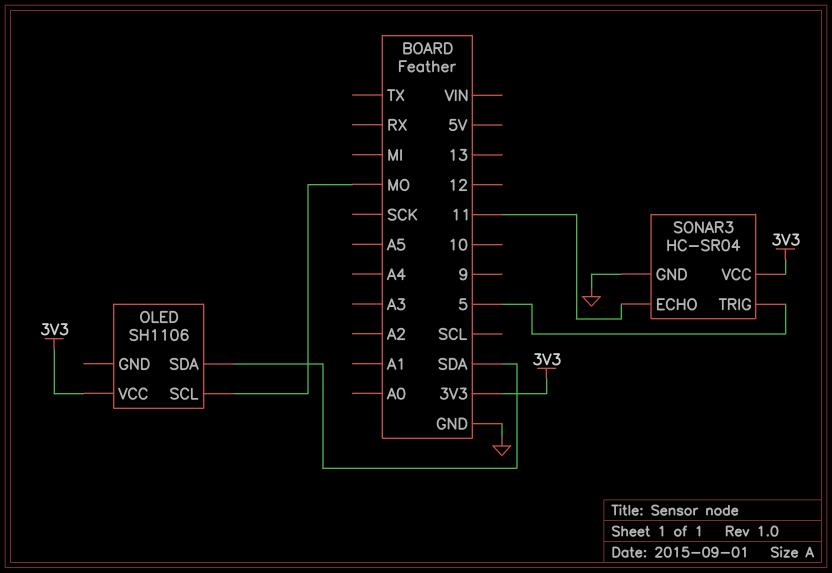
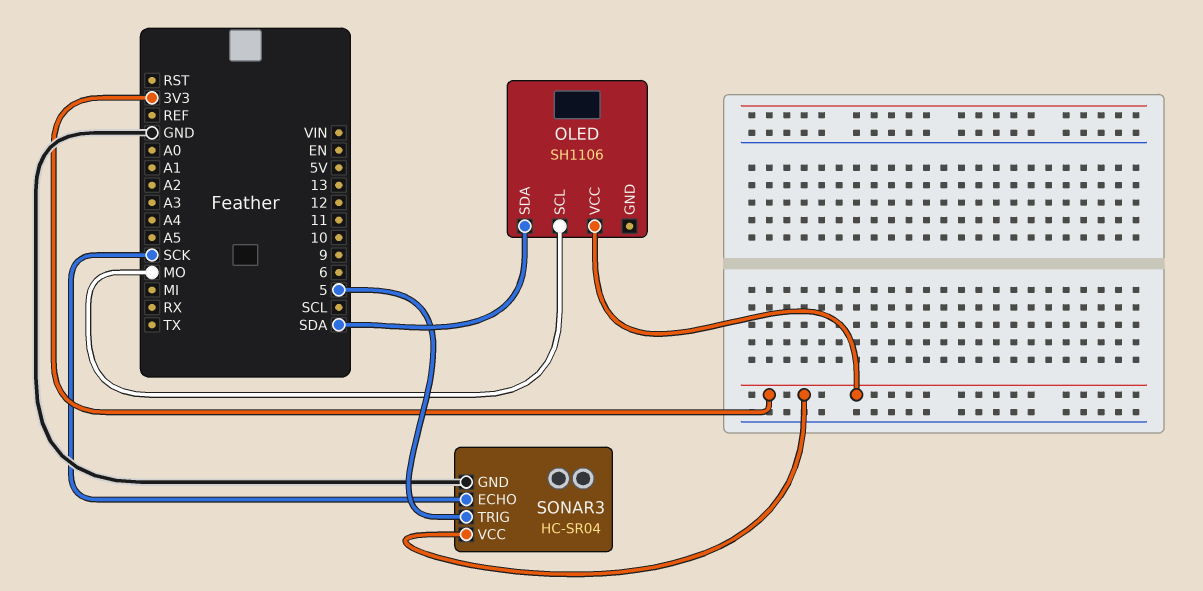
SONAR3 pin ECHO: 11 -> SCK

